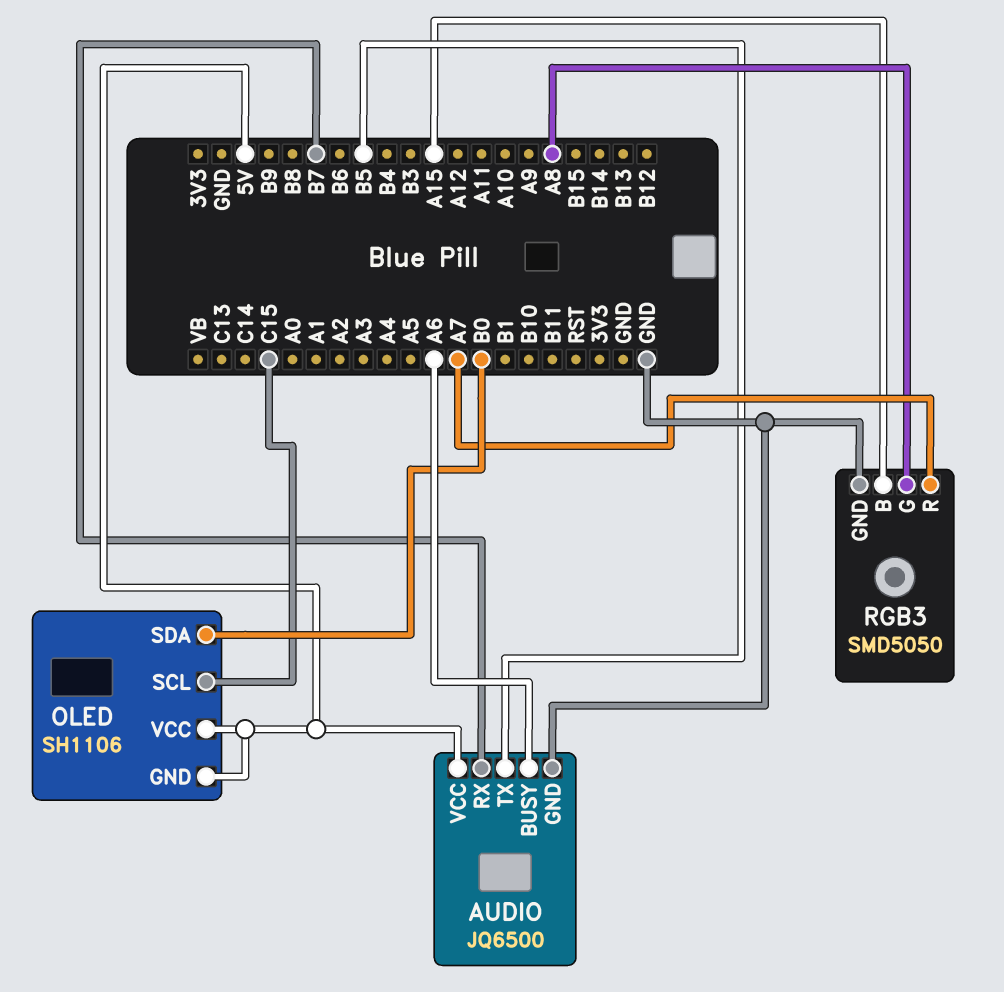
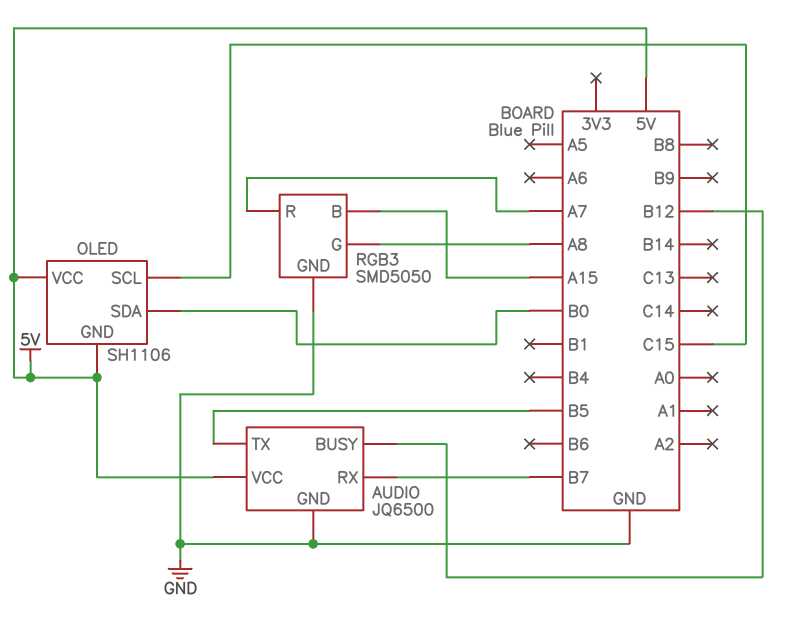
AUDIO pin BUSY: A6 -> B12

